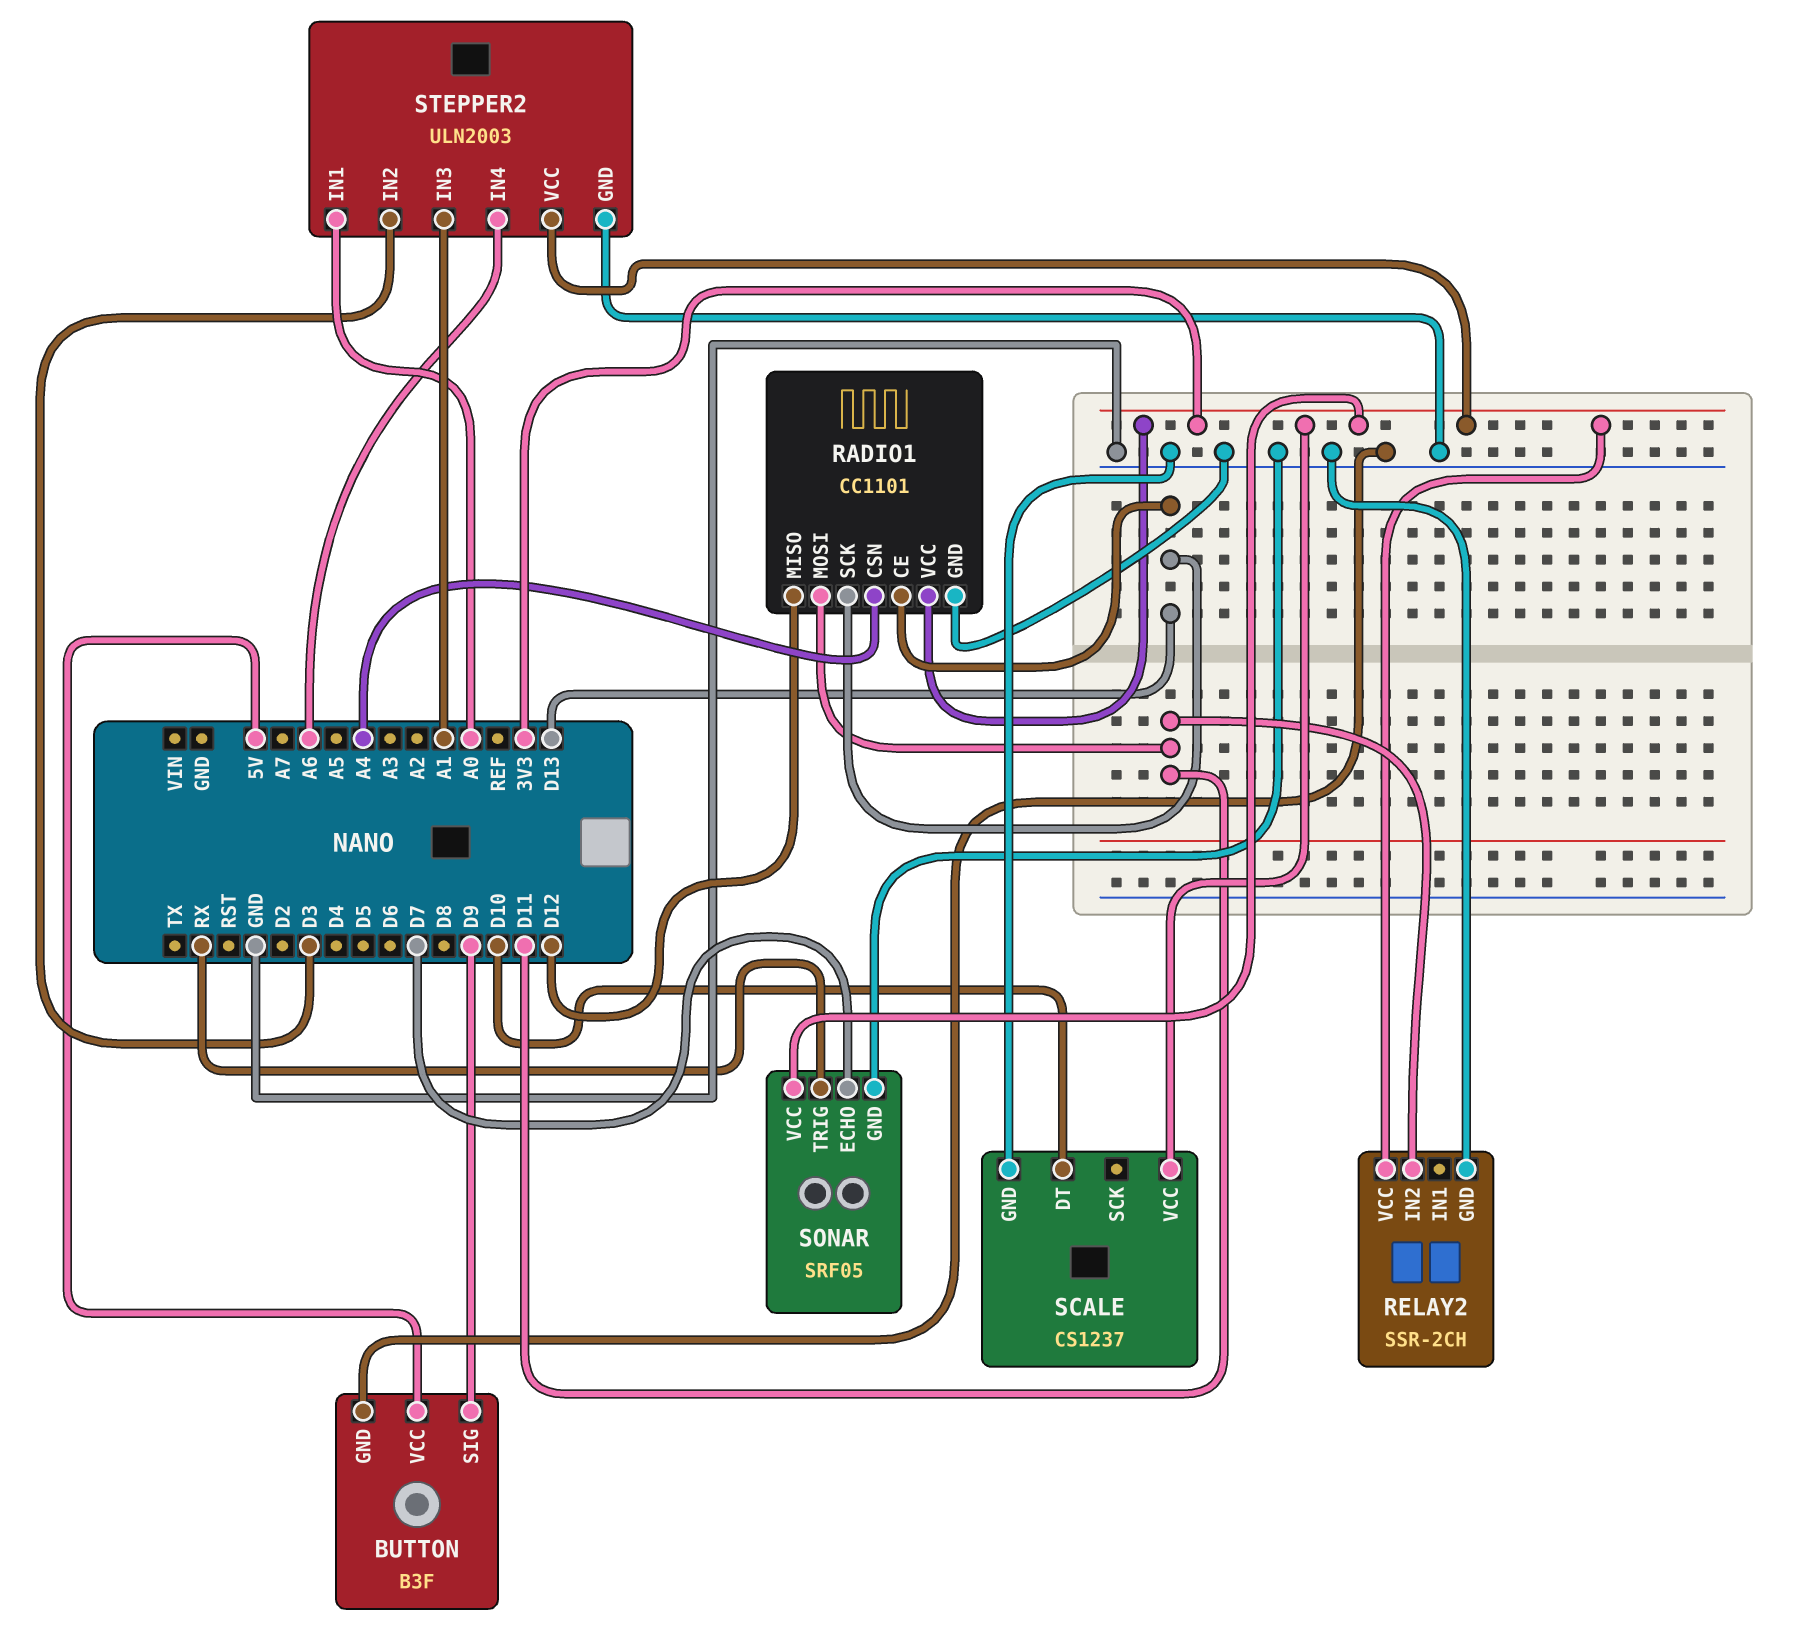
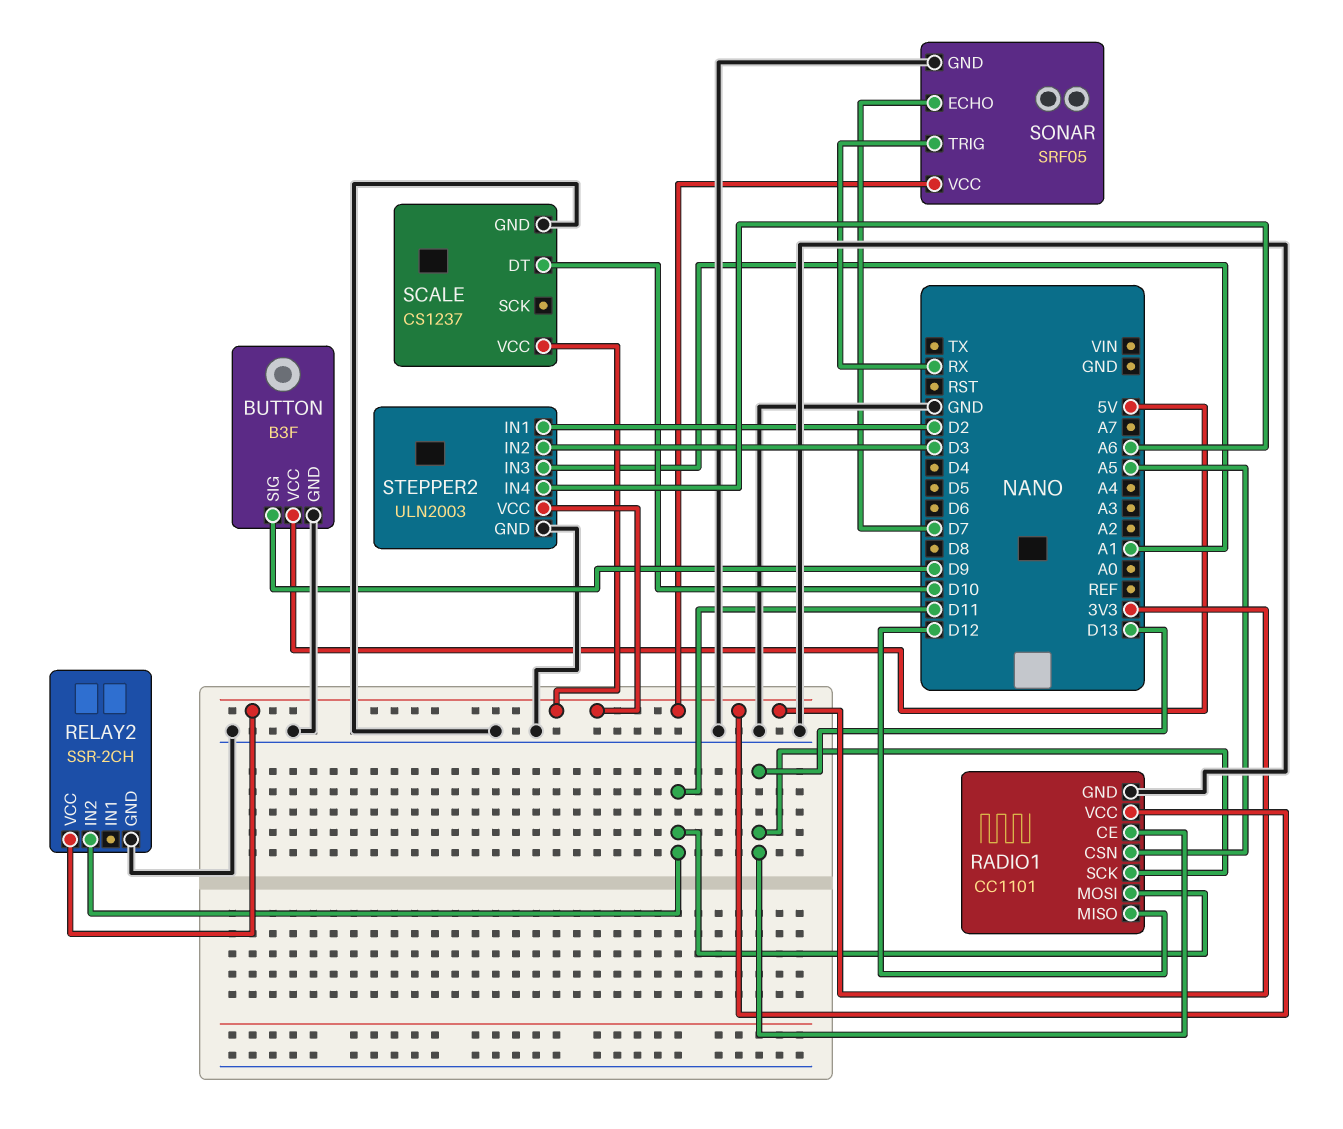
RADIO1 pin CSN: A4 -> A5
STEPPER2 pin IN1: A0 -> D2

